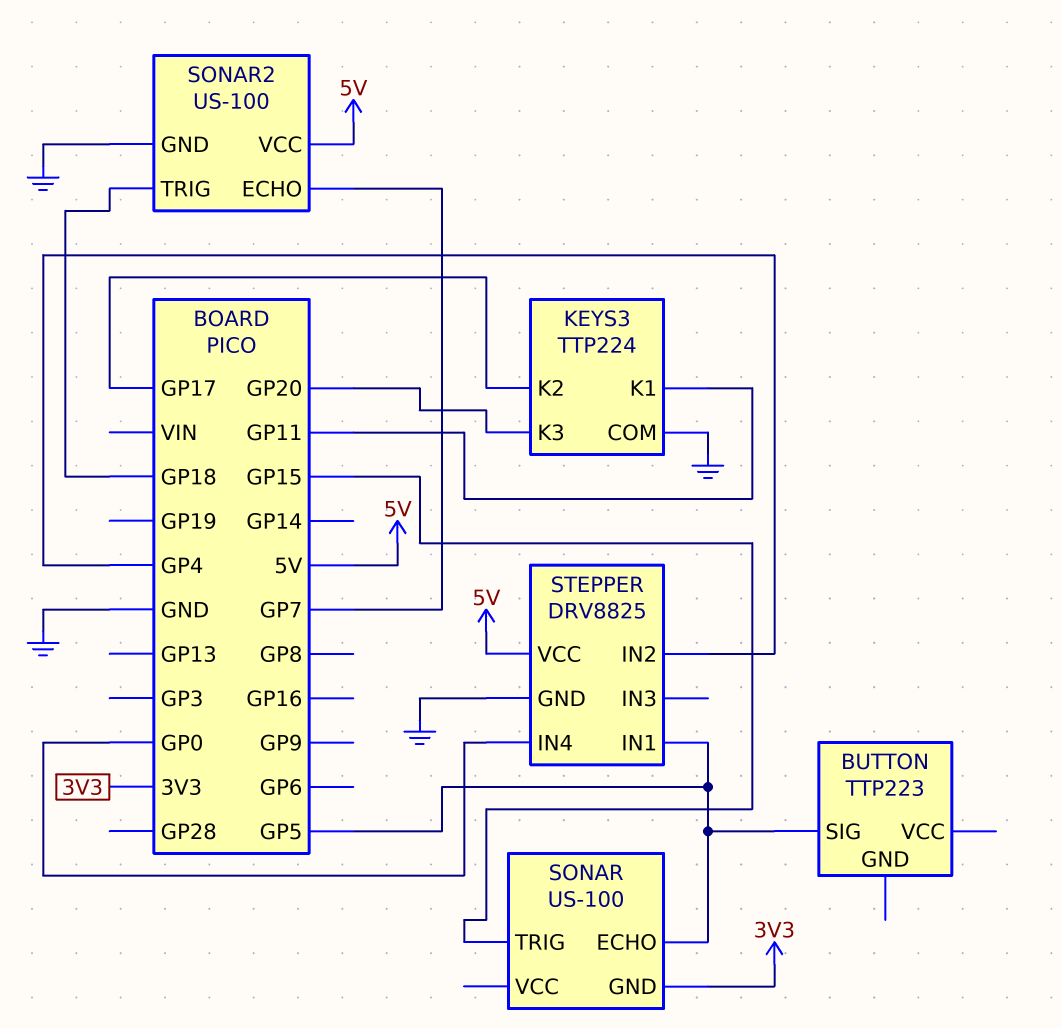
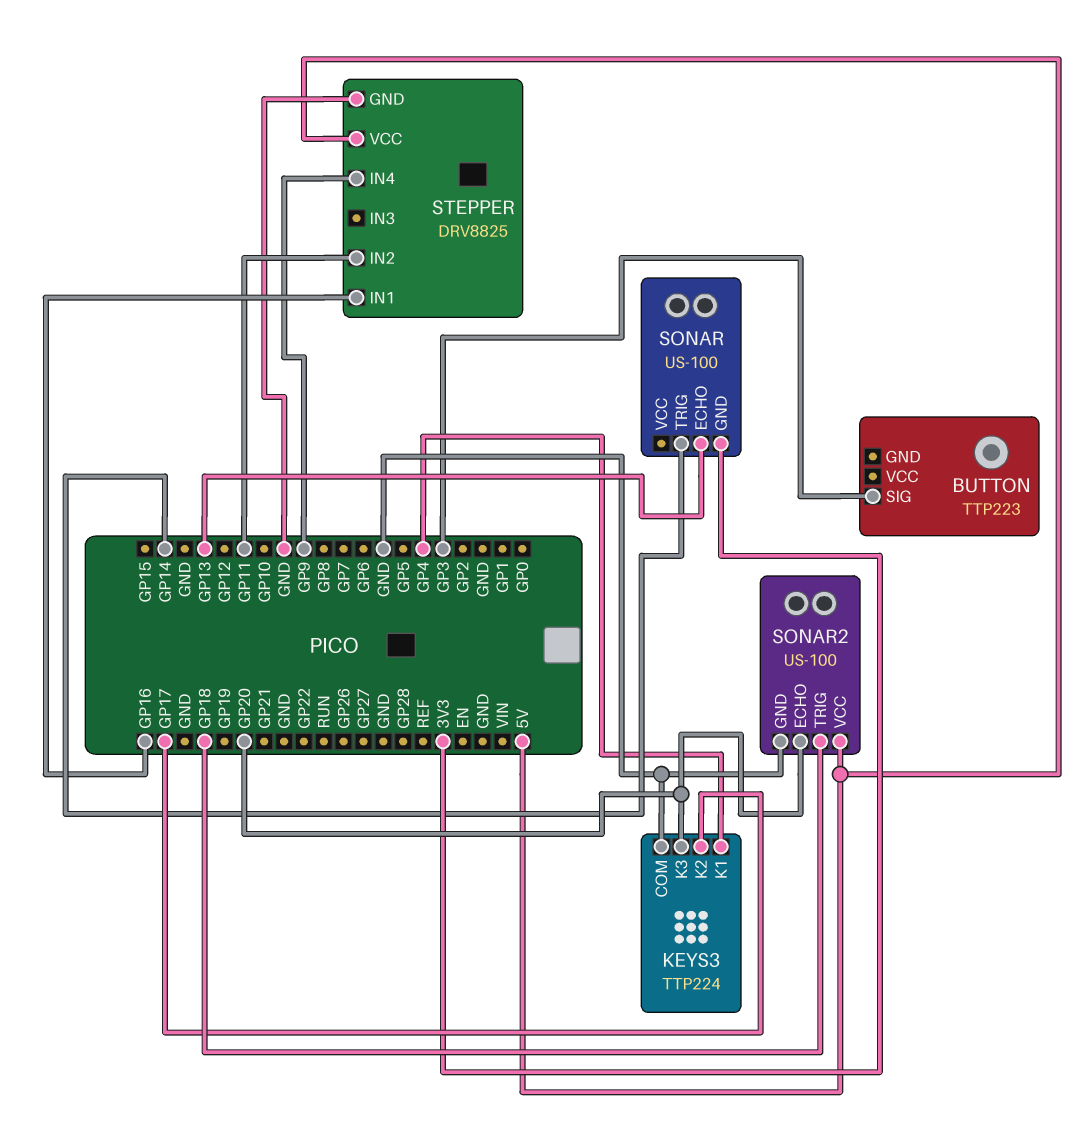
BUTTON pin SIG: GP5 -> GP3
KEYS3 pin K1: GP11 -> GP4
SONAR pin ECHO: GP5 -> GP13
SONAR pin TRIG: GP15 -> GP14
SONAR2 pin ECHO: GP7 -> GP20
STEPPER pin IN1: GP5 -> GP16
STEPPER pin IN2: GP4 -> GP11
STEPPER pin IN4: GP0 -> GP9

